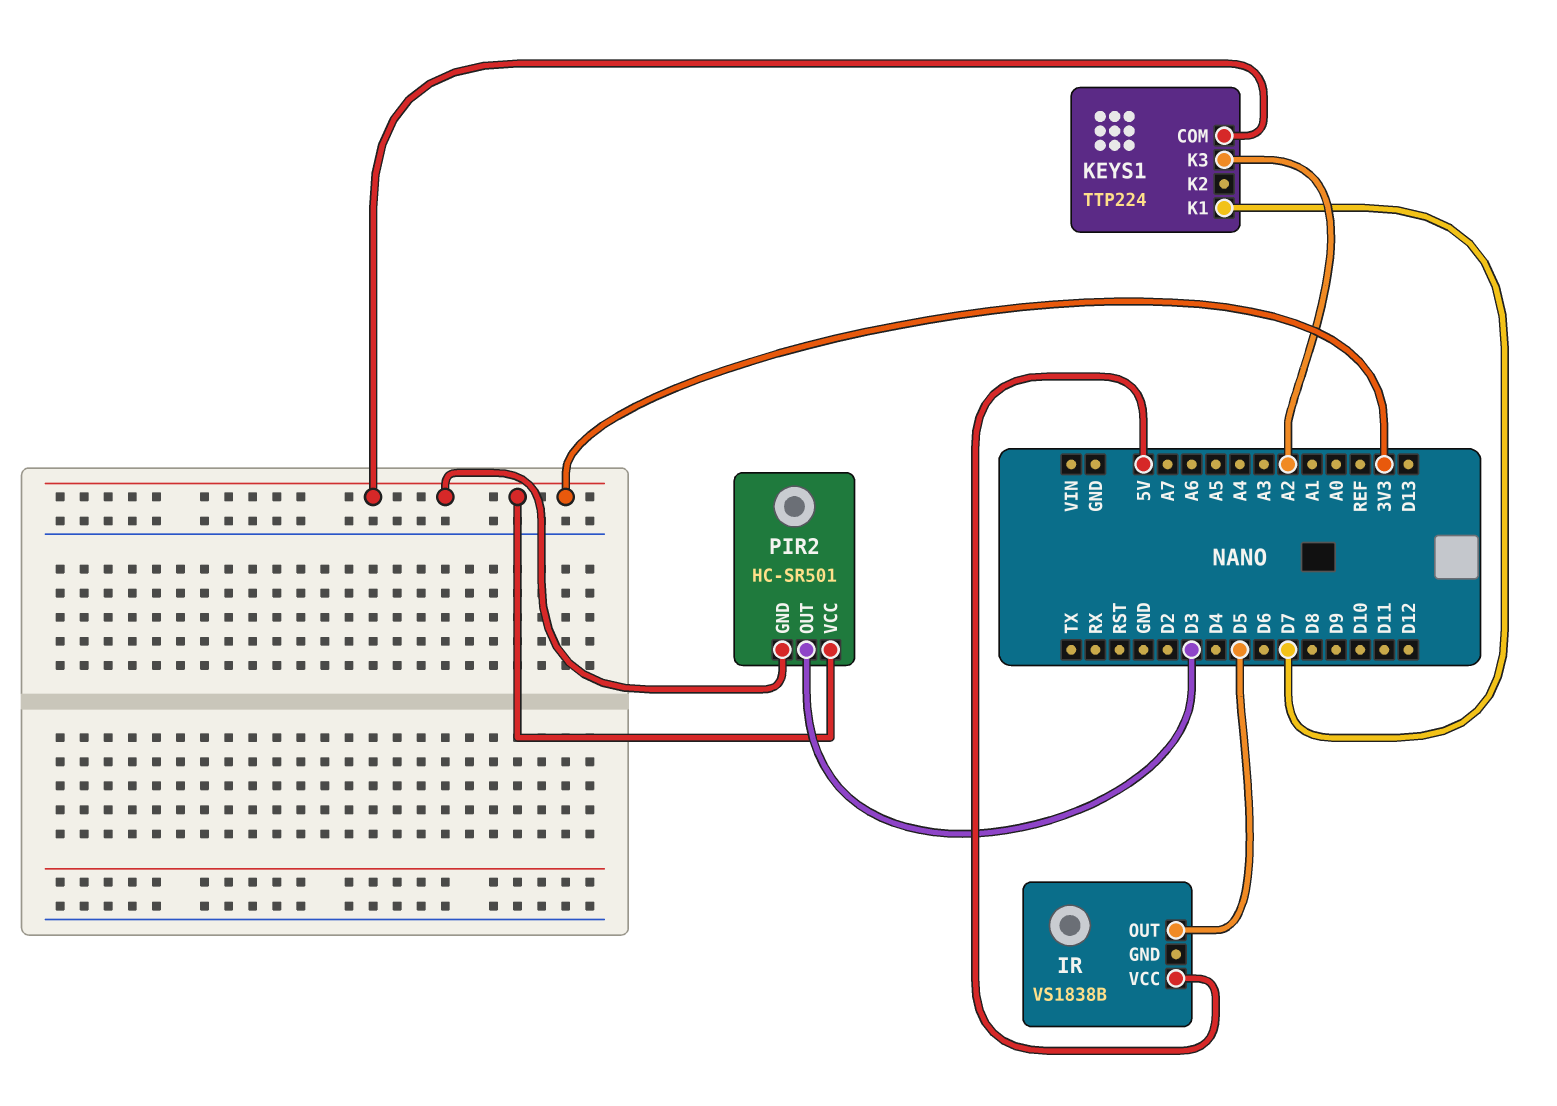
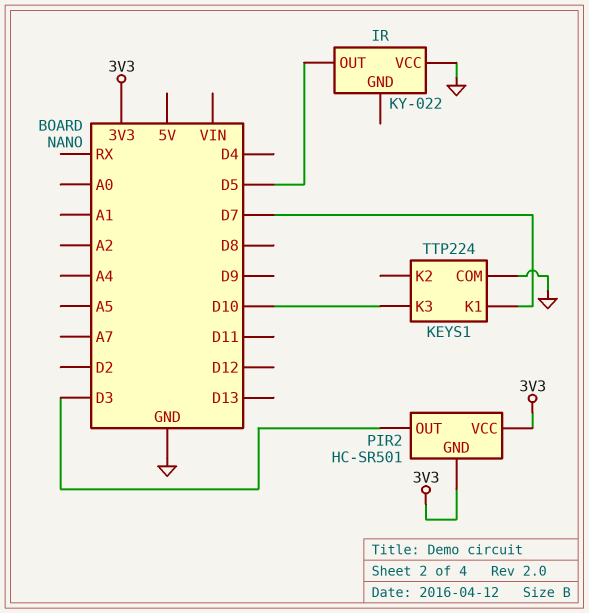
IR: VS1838B -> KY-022
IR pin VCC: 5V -> GND
KEYS1 pin COM: 3V3 -> GND
KEYS1 pin K3: A2 -> D10

